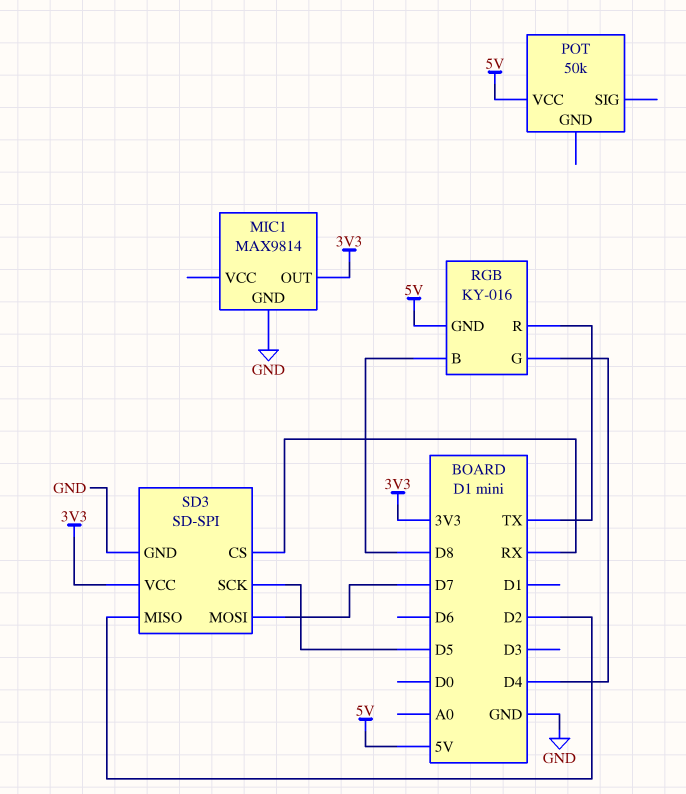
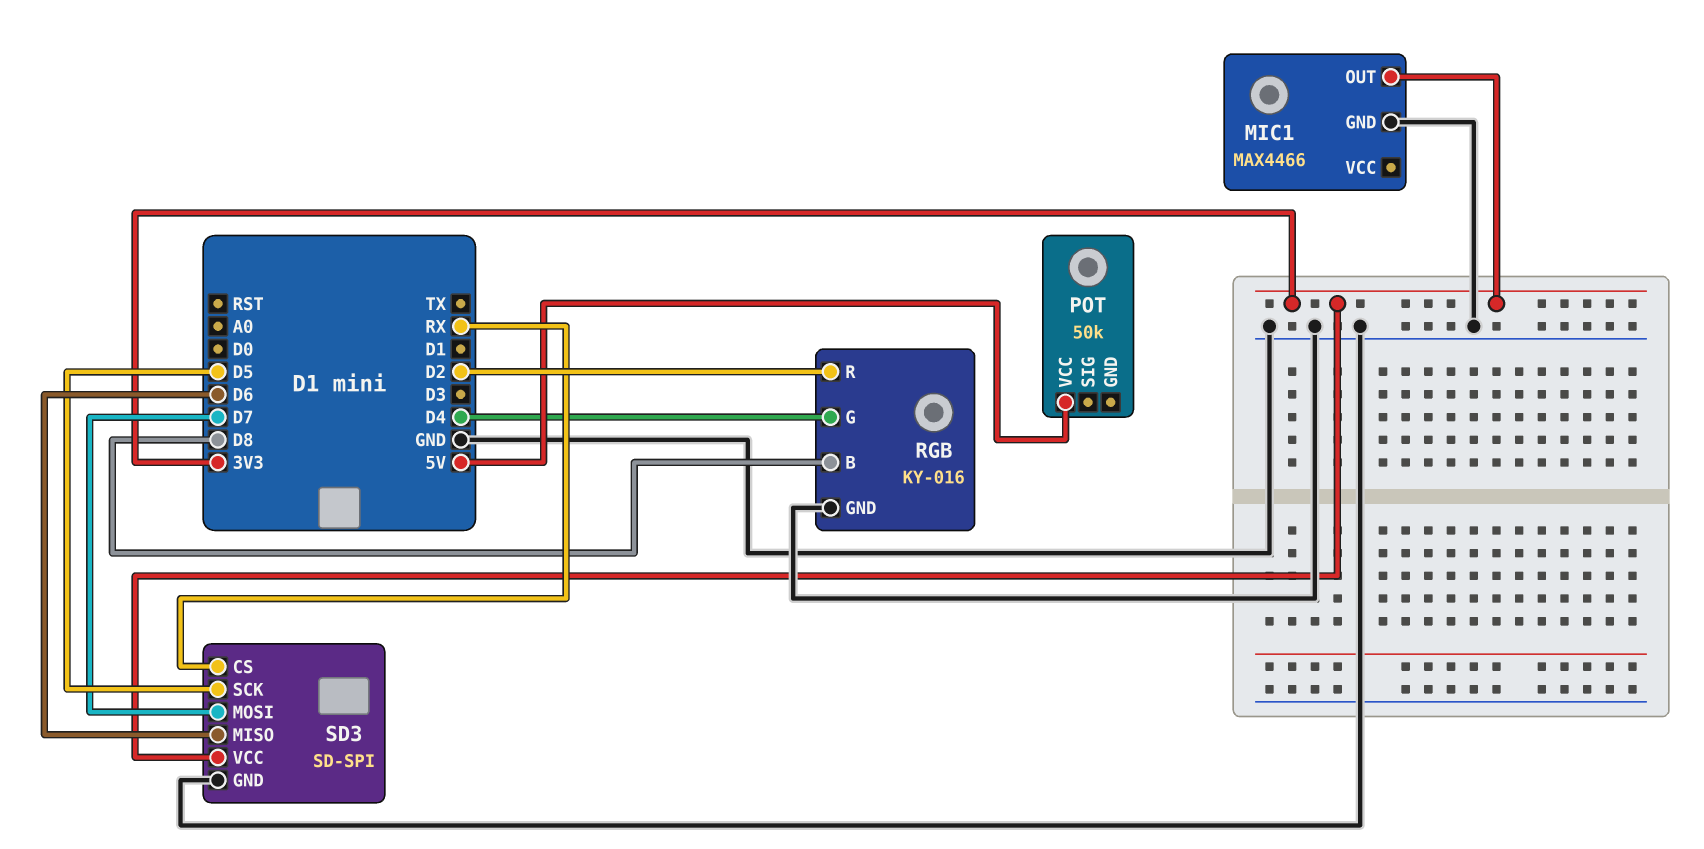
MIC1: MAX9814 -> MAX4466
RGB pin GND: 5V -> GND
RGB pin R: TX -> D2
SD3 pin MISO: D2 -> D6

